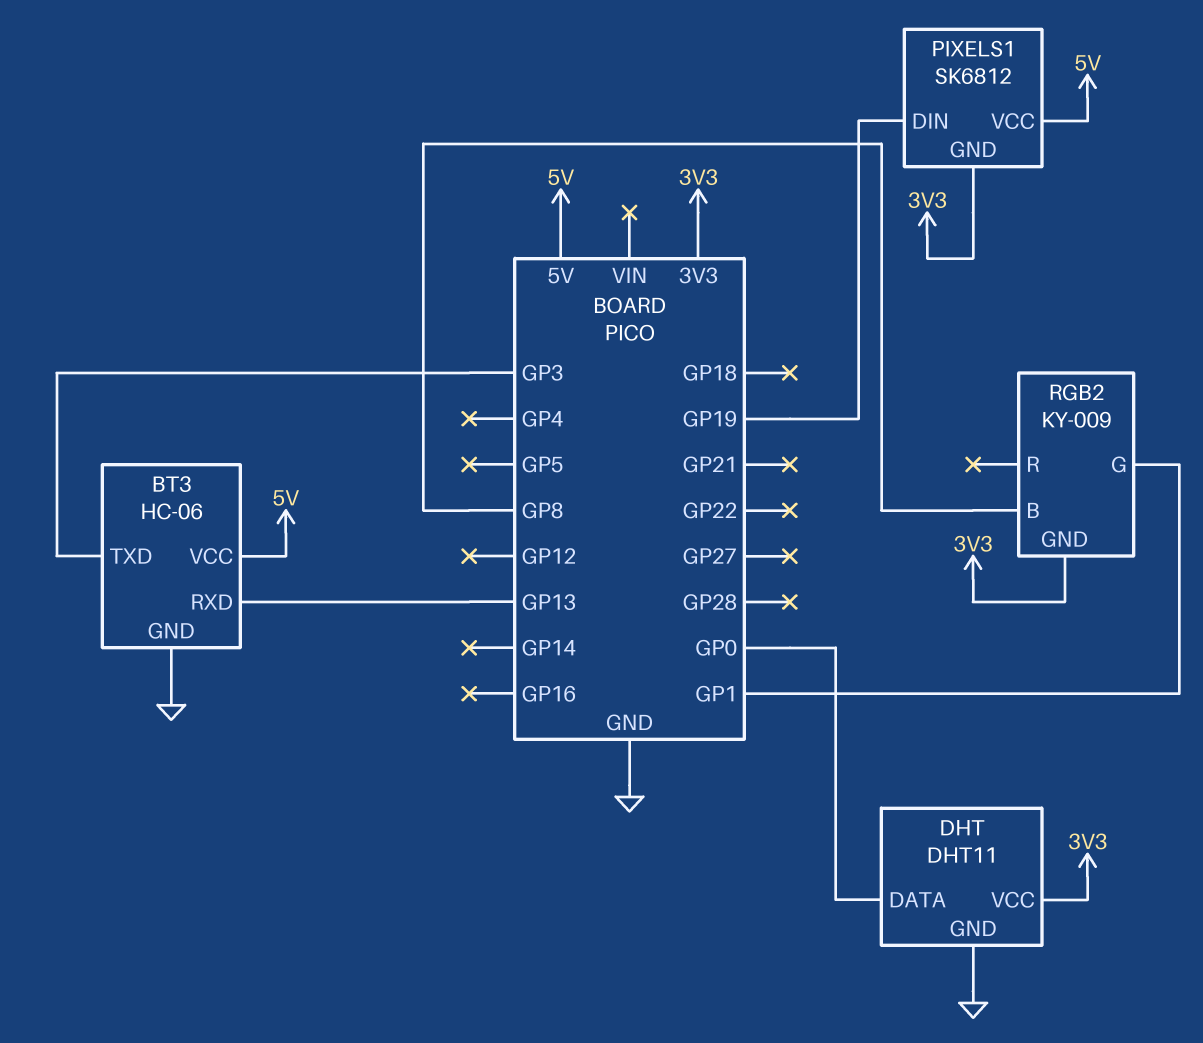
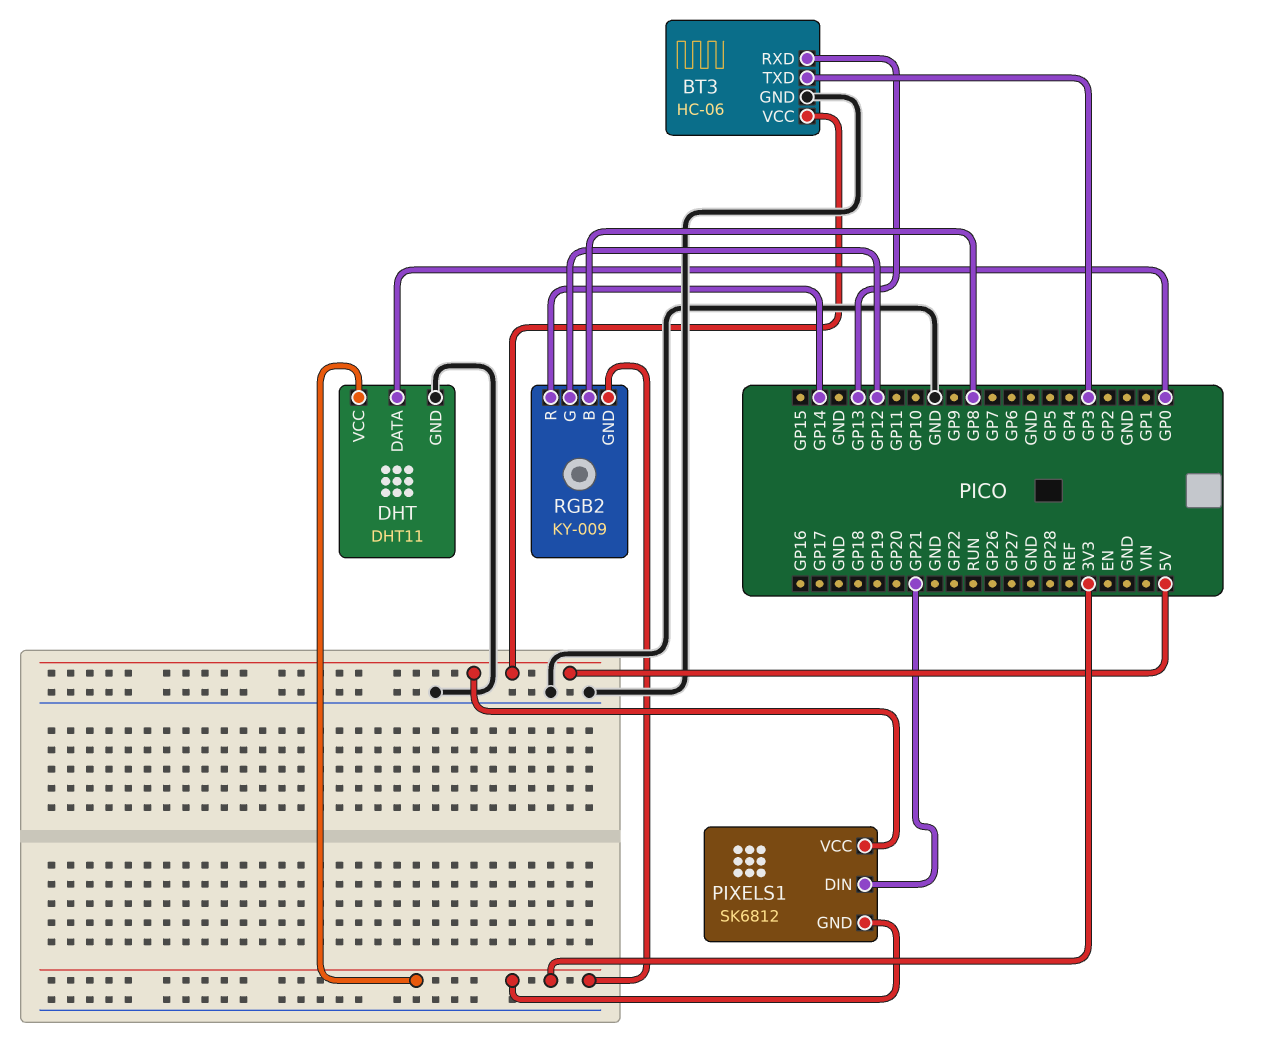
PIXELS1 pin DIN: GP19 -> GP21
RGB2 pin G: GP1 -> GP12
RGB2 pin R: none -> GP14

